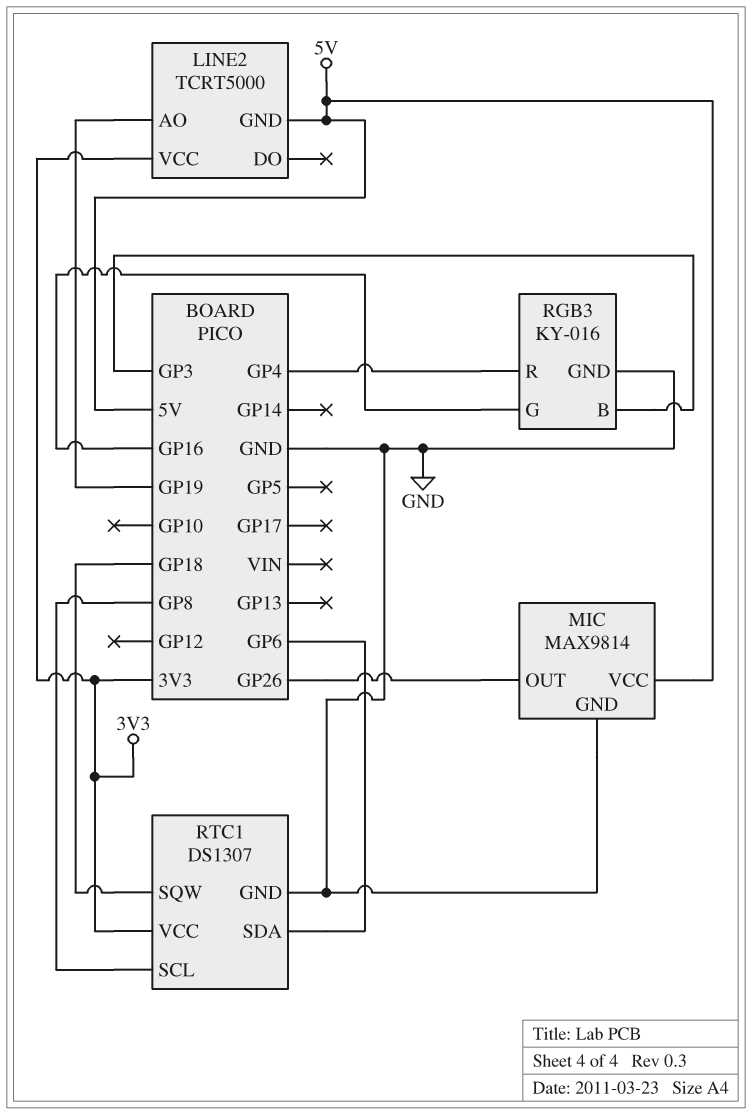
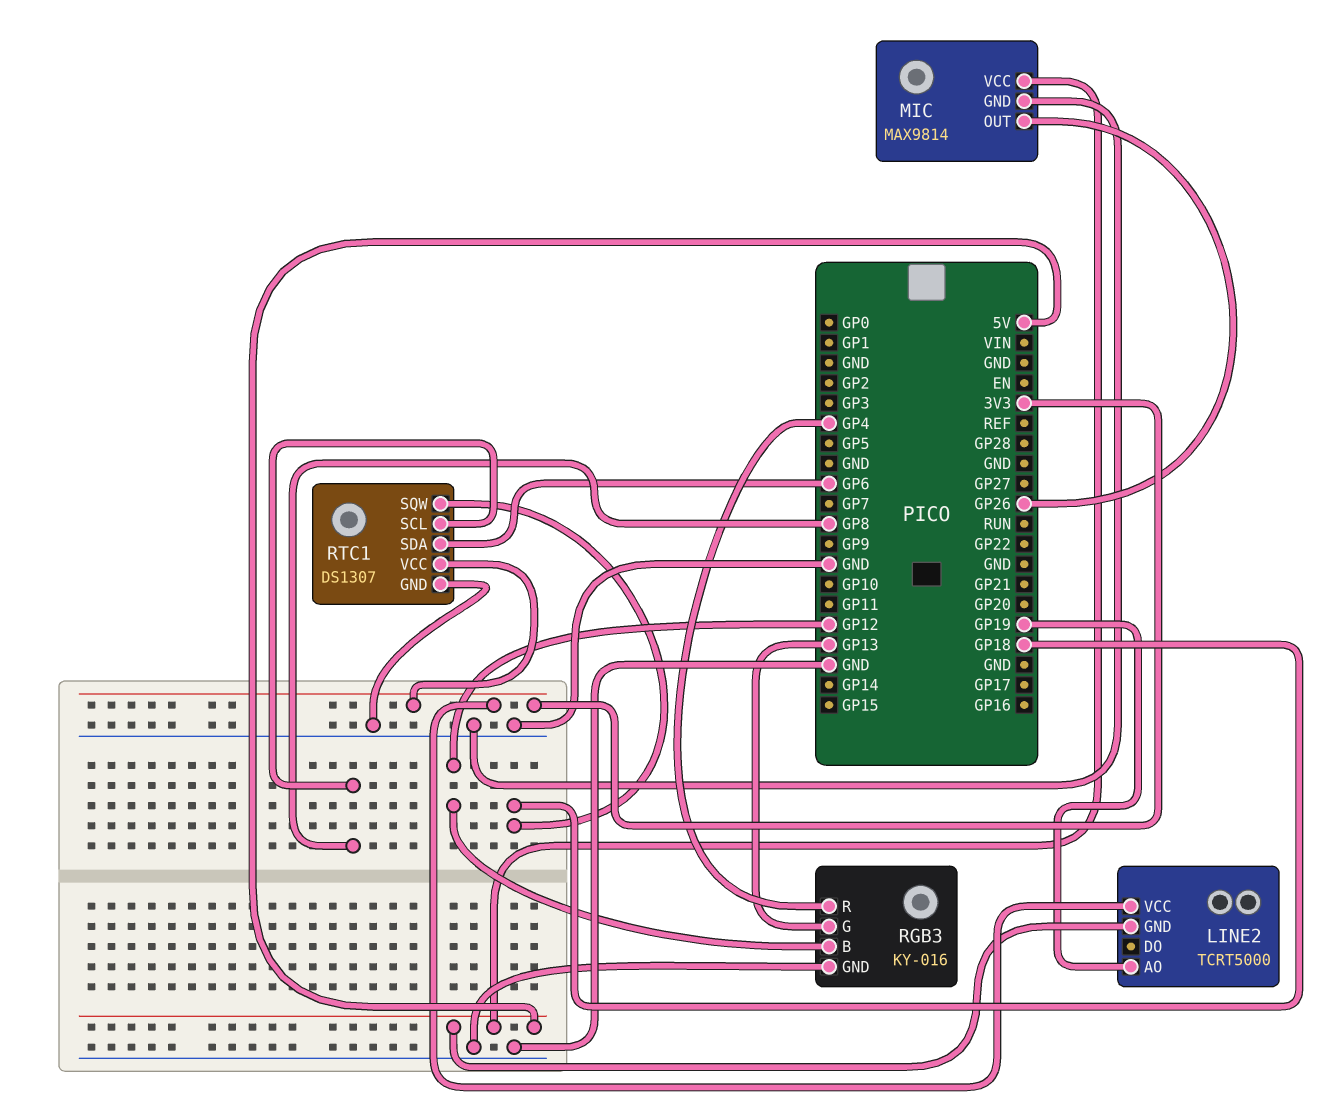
RGB3 pin B: GP3 -> GP12
RGB3 pin G: GP16 -> GP13

